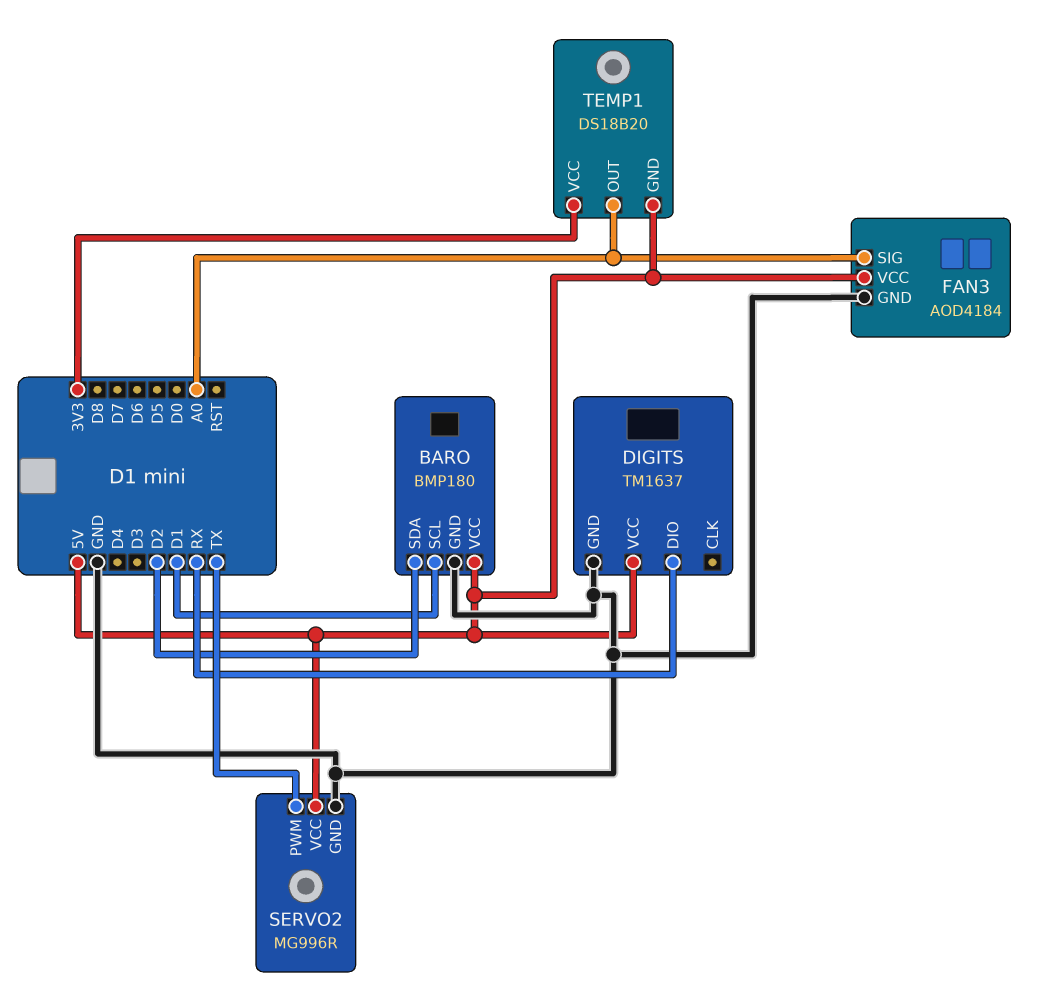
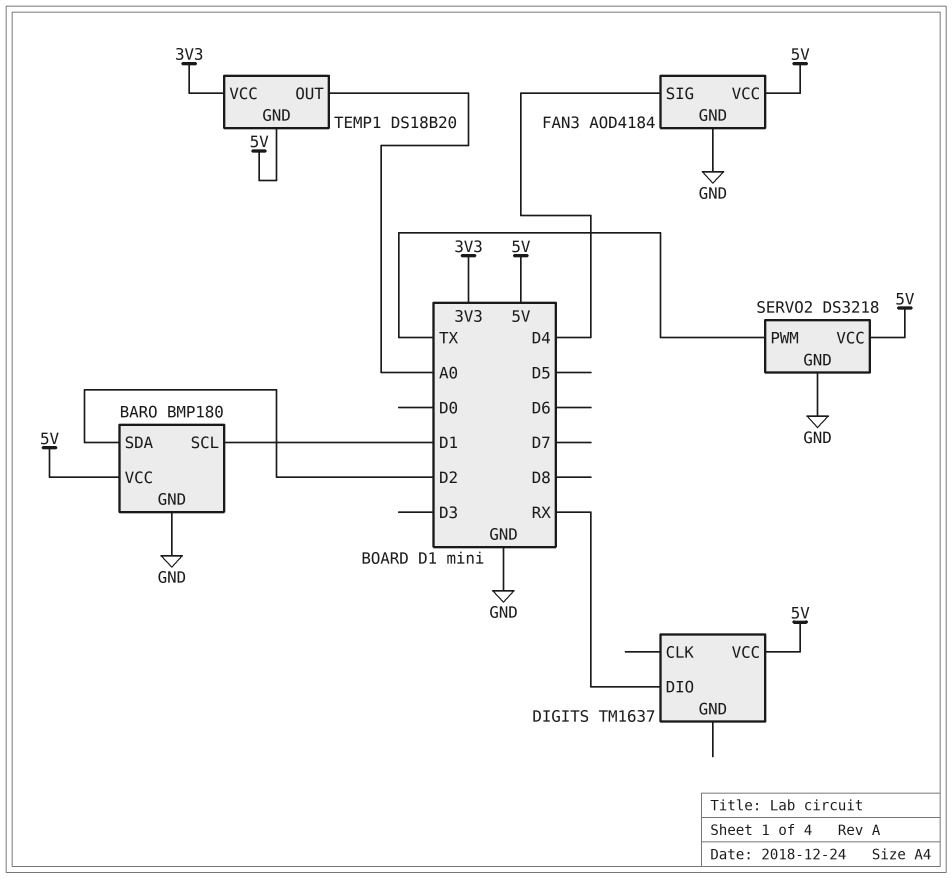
DIGITS pin GND: GND -> none
FAN3 pin SIG: A0 -> D4
SERVO2: MG996R -> DS3218

